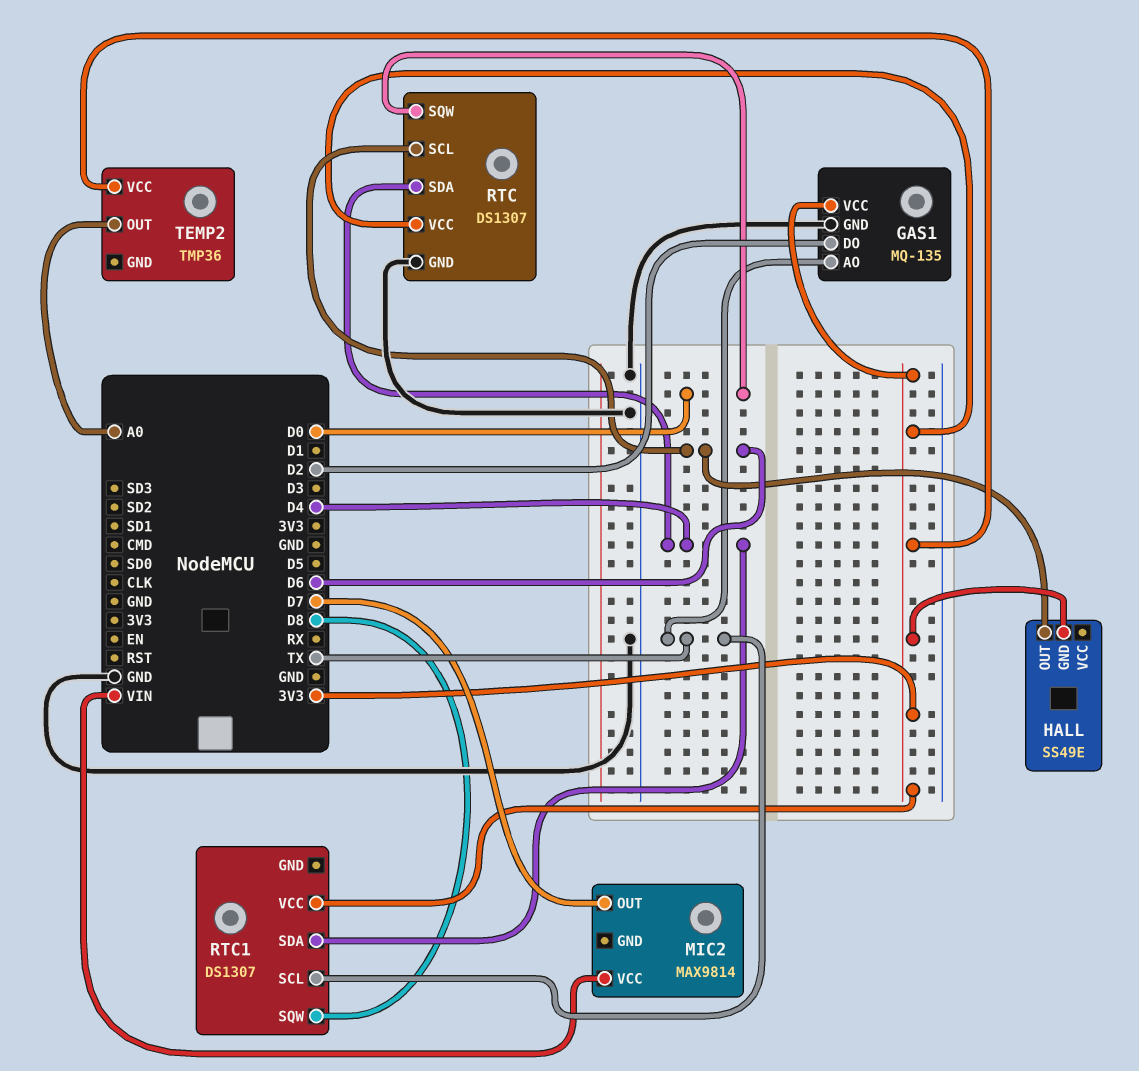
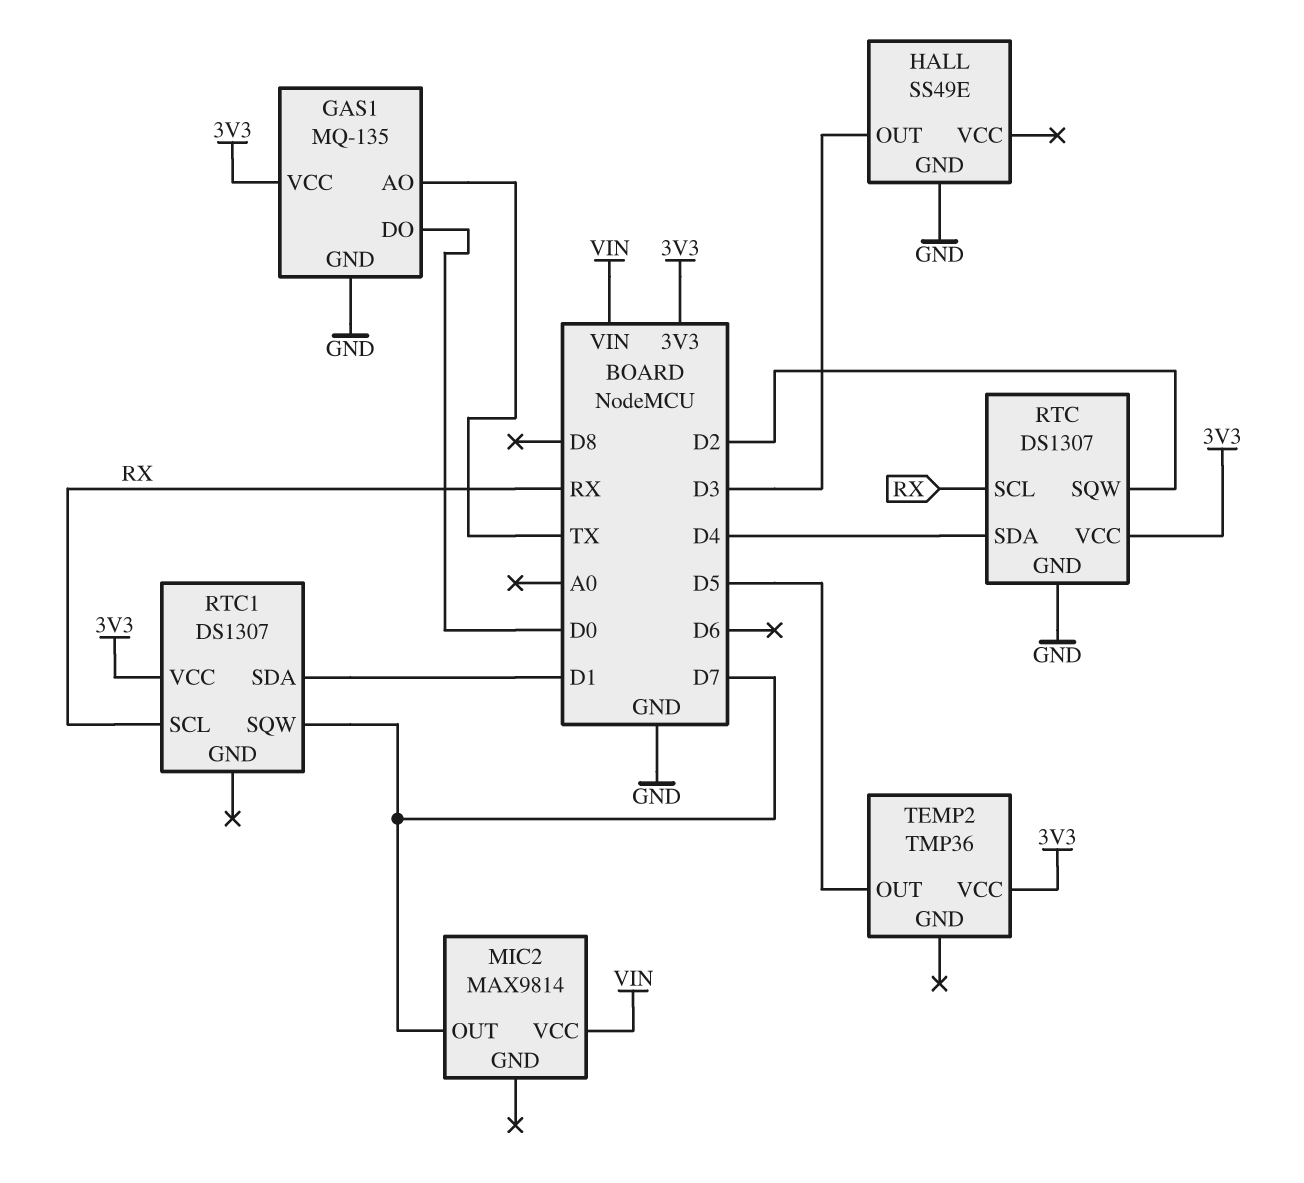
GAS1 pin DO: D2 -> D0
HALL pin GND: 3V3 -> GND
HALL pin OUT: D6 -> D3
RTC pin SCL: D6 -> RX
RTC pin SQW: D0 -> D2
RTC1 pin SCL: TX -> RX
RTC1 pin SDA: D4 -> D1
RTC1 pin SQW: D8 -> D7
TEMP2 pin OUT: A0 -> D5

